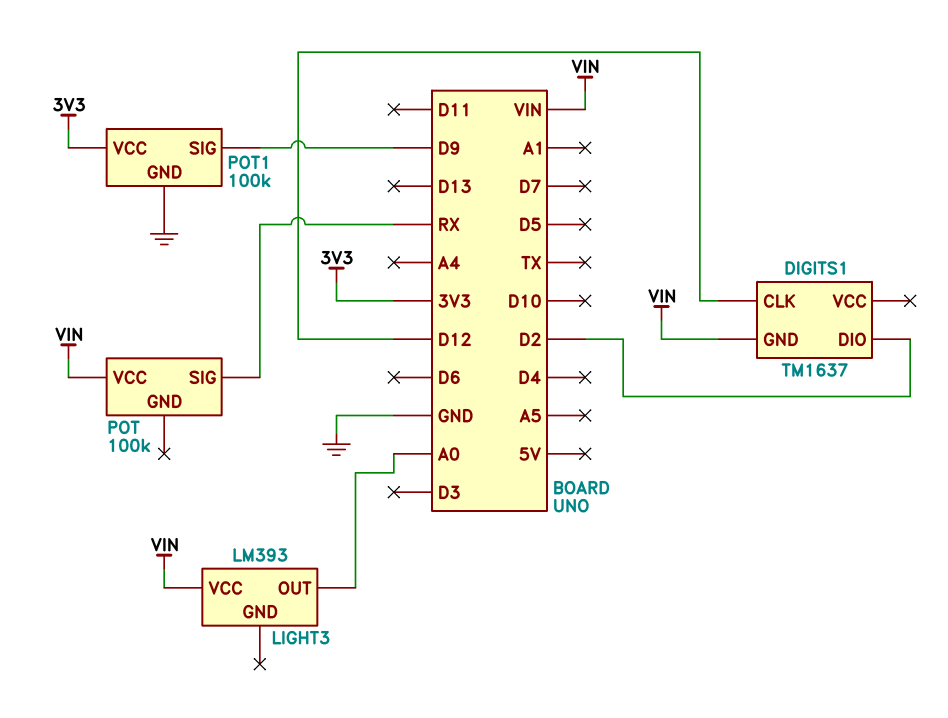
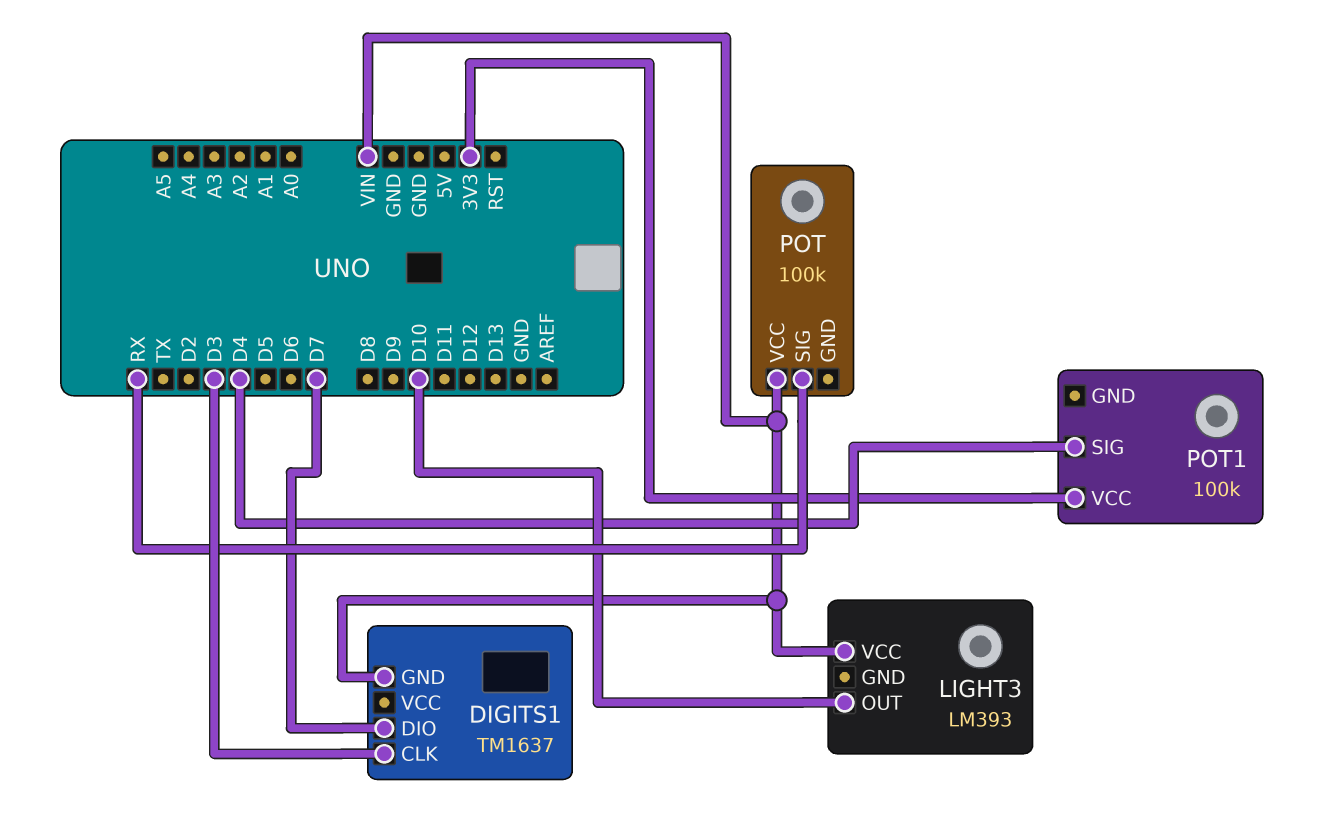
DIGITS1 pin CLK: D12 -> D3
DIGITS1 pin DIO: D2 -> D7
LIGHT3 pin OUT: A0 -> D10
POT1 pin GND: GND -> none
POT1 pin SIG: D9 -> D4

